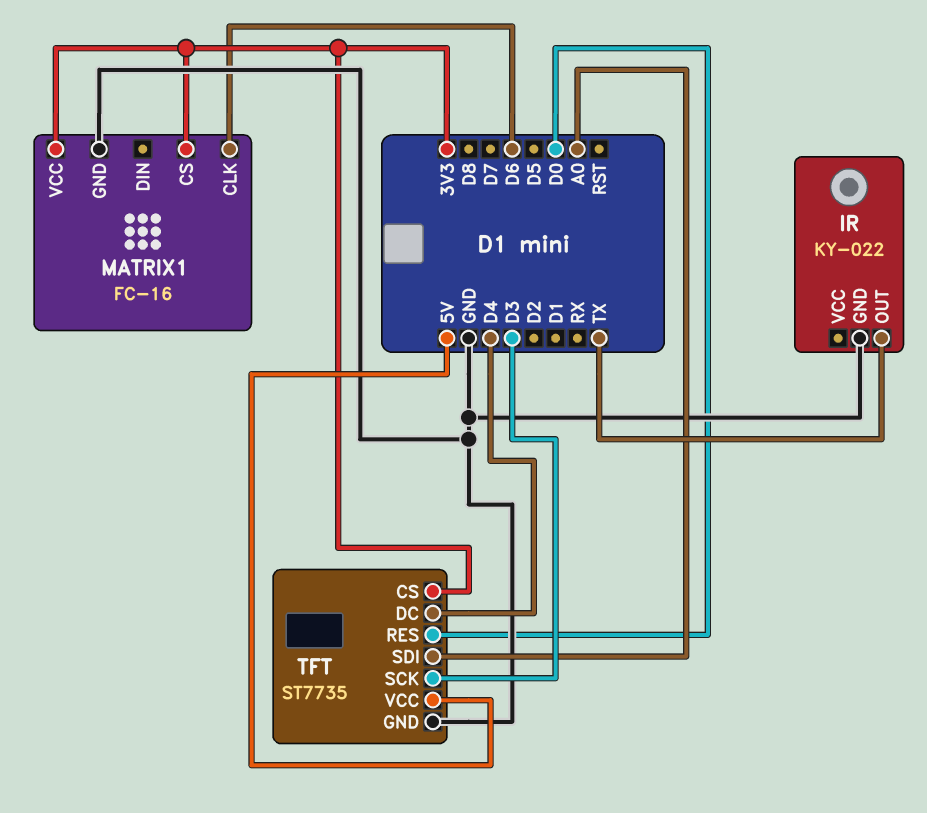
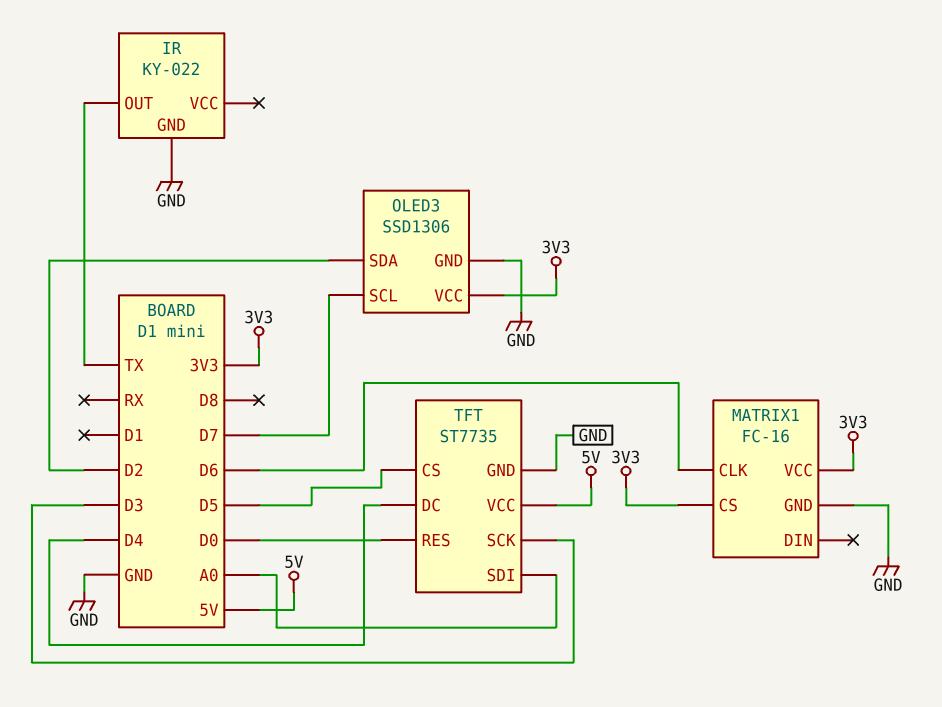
OLED3: none -> SSD1306
OLED3 pin GND: none -> GND
OLED3 pin SCL: none -> D7
OLED3 pin SDA: none -> D2
OLED3 pin VCC: none -> 3V3
TFT pin CS: 3V3 -> D5

